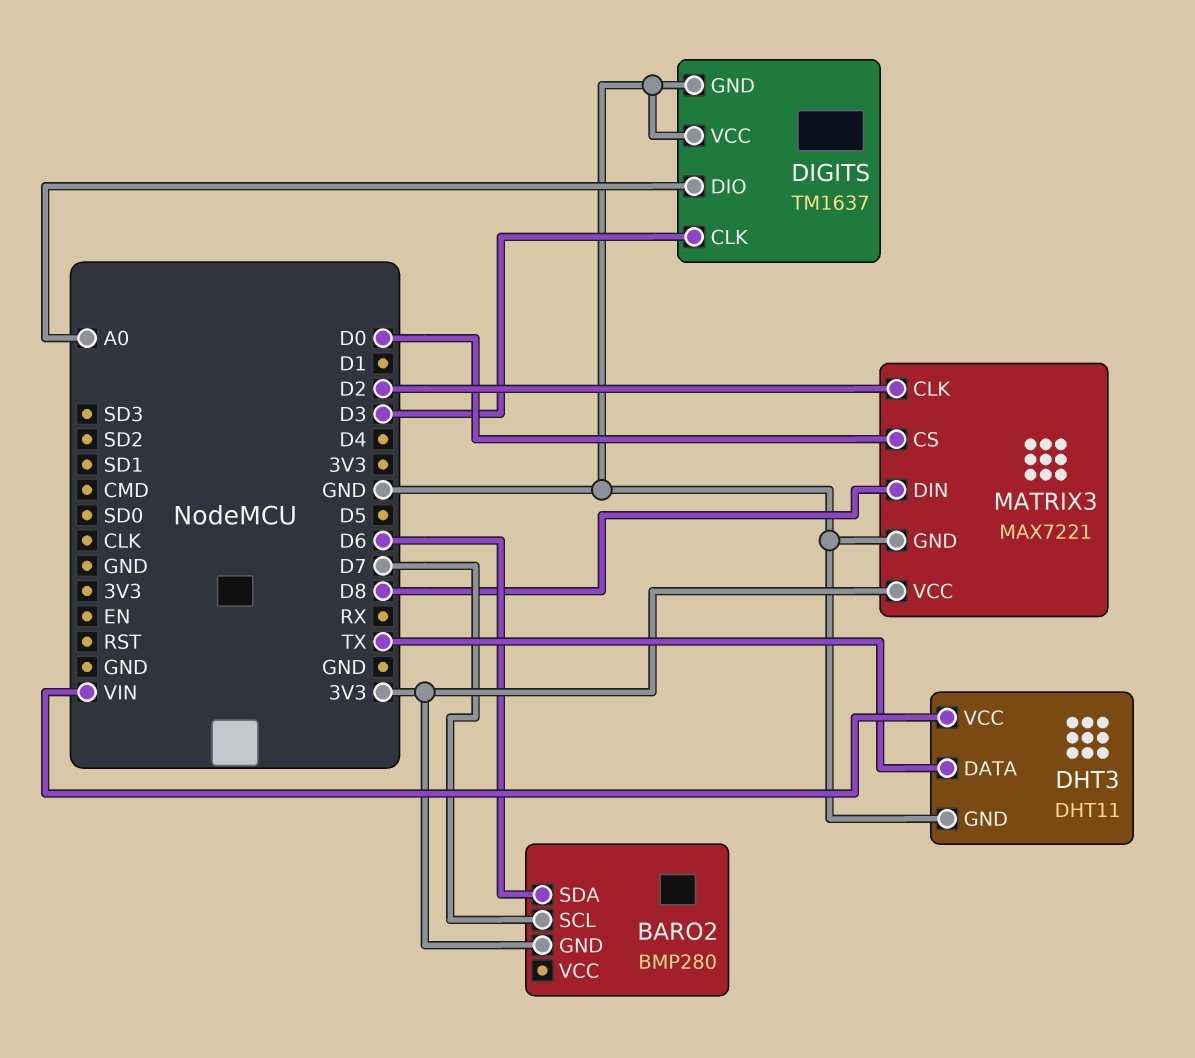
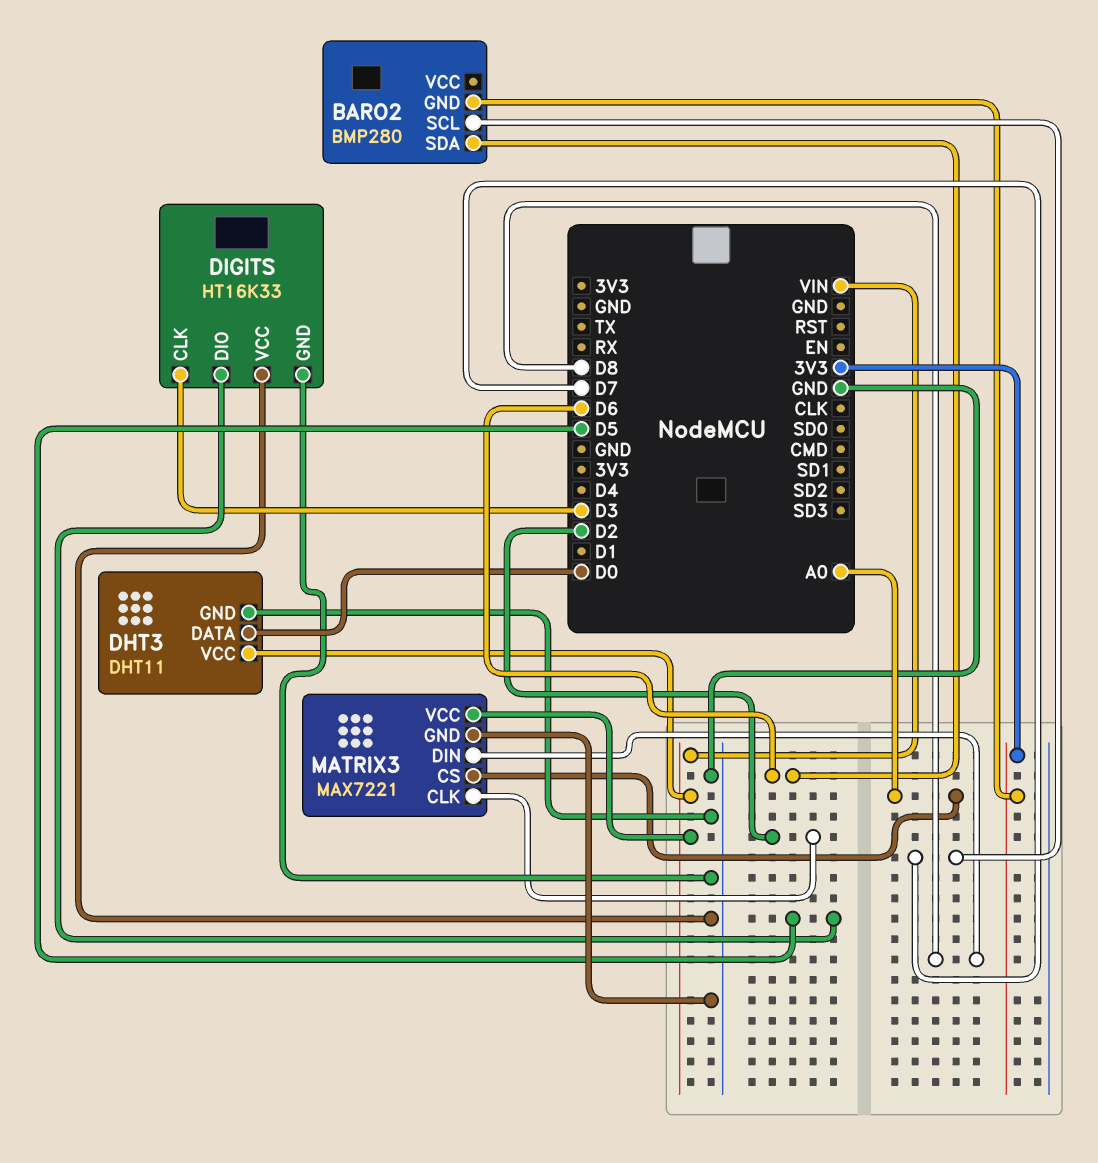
DHT3 pin DATA: TX -> D0
DIGITS: TM1637 -> HT16K33
DIGITS pin DIO: A0 -> D5
MATRIX3 pin CS: D0 -> A0
MATRIX3 pin VCC: 3V3 -> VIN

